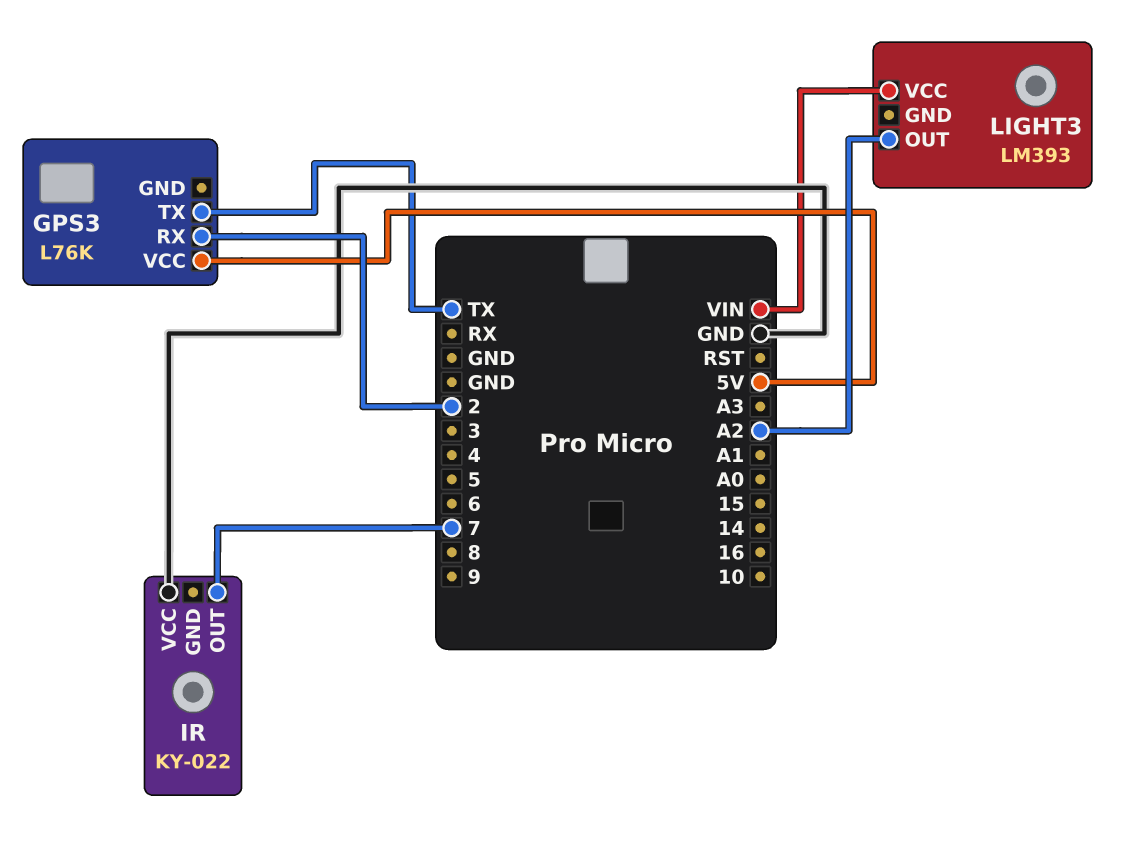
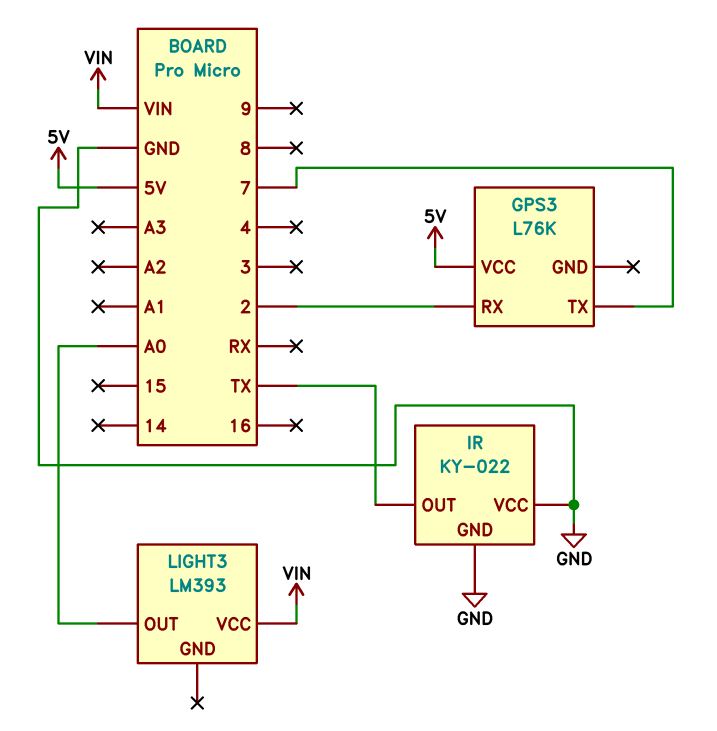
GPS3 pin TX: TX -> 7
IR pin GND: none -> GND
IR pin OUT: 7 -> TX
LIGHT3 pin OUT: A2 -> A0

